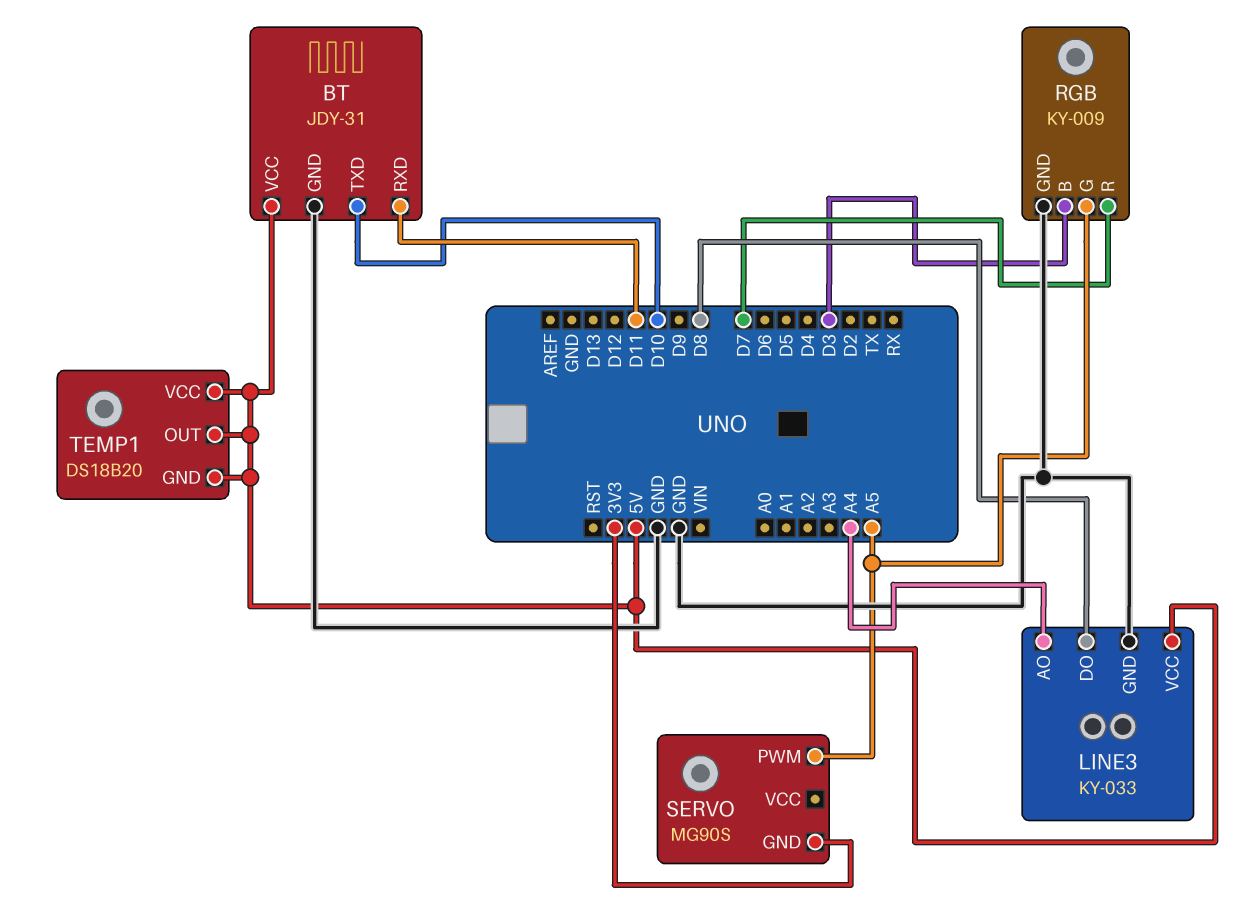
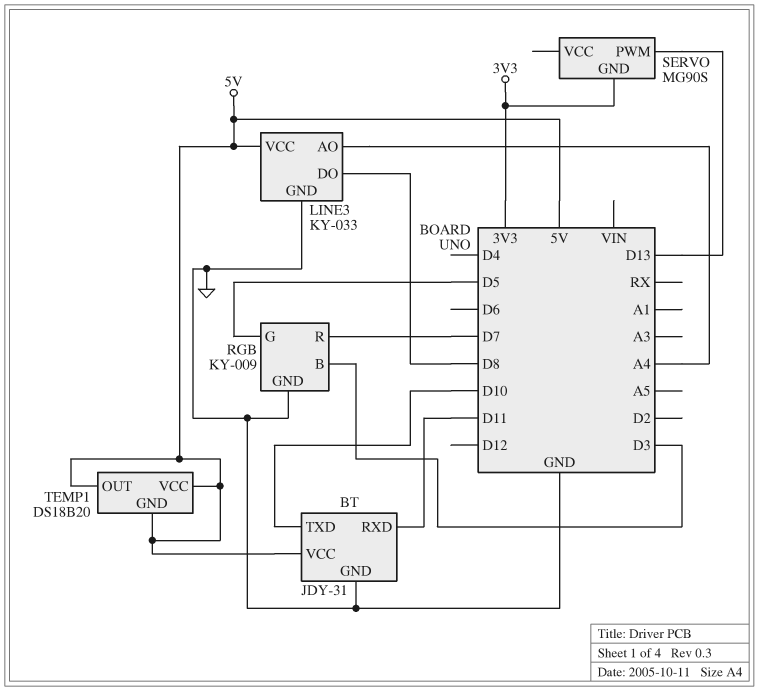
RGB pin G: A5 -> D5
SERVO pin PWM: A5 -> D13

